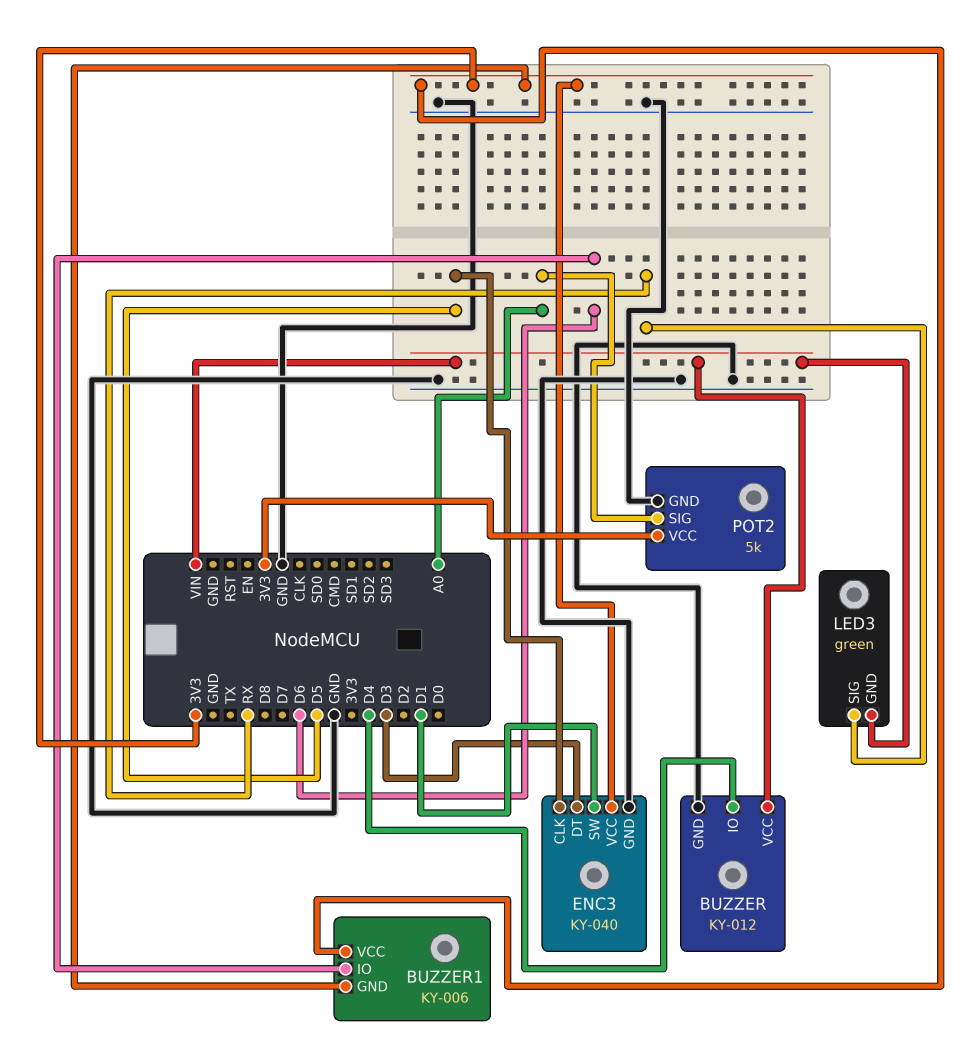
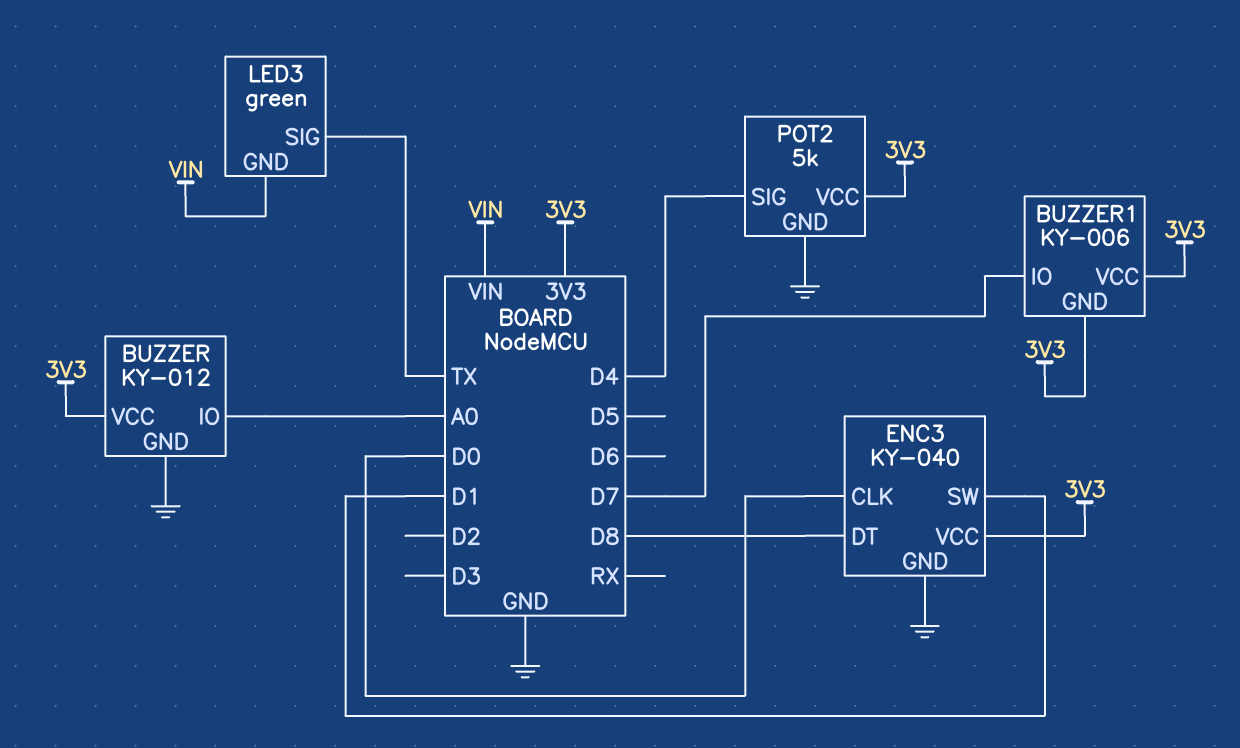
BUZZER pin IO: D4 -> A0
BUZZER pin VCC: VIN -> 3V3
BUZZER1 pin IO: D6 -> D7
ENC3 pin CLK: D5 -> D0
ENC3 pin DT: D3 -> D8
LED3 pin SIG: RX -> TX
POT2 pin SIG: A0 -> D4

